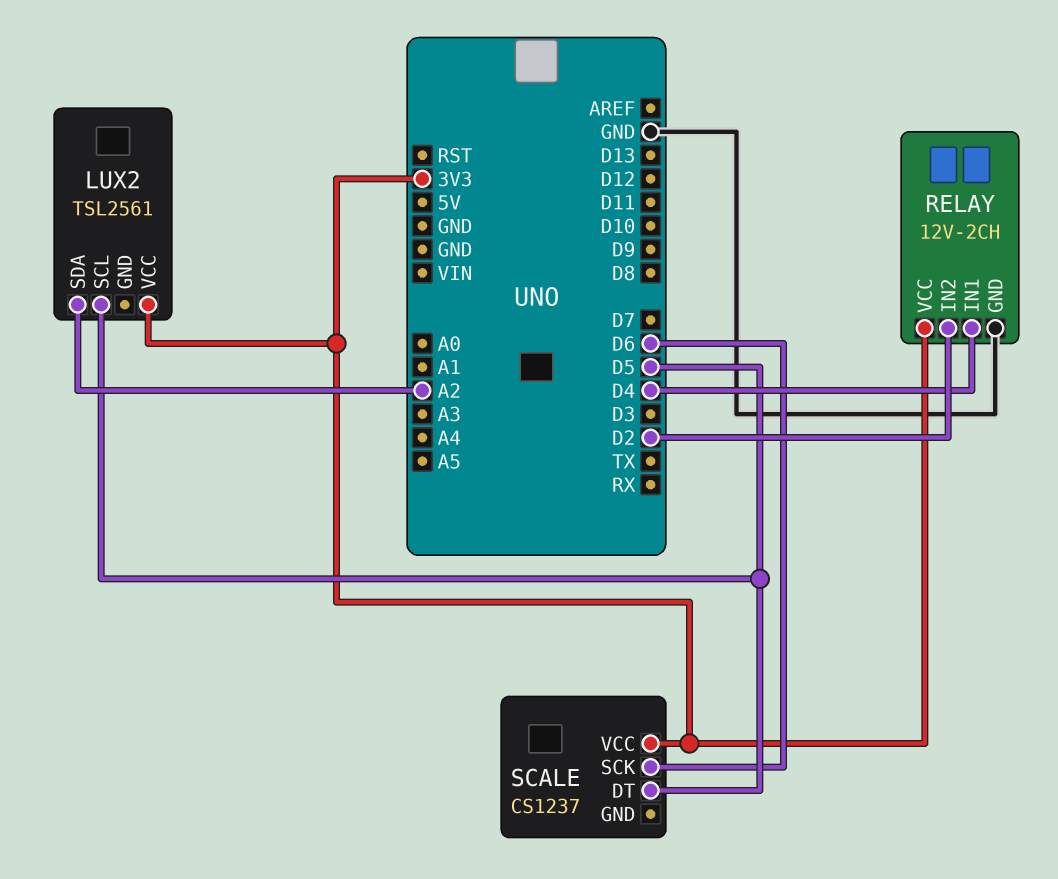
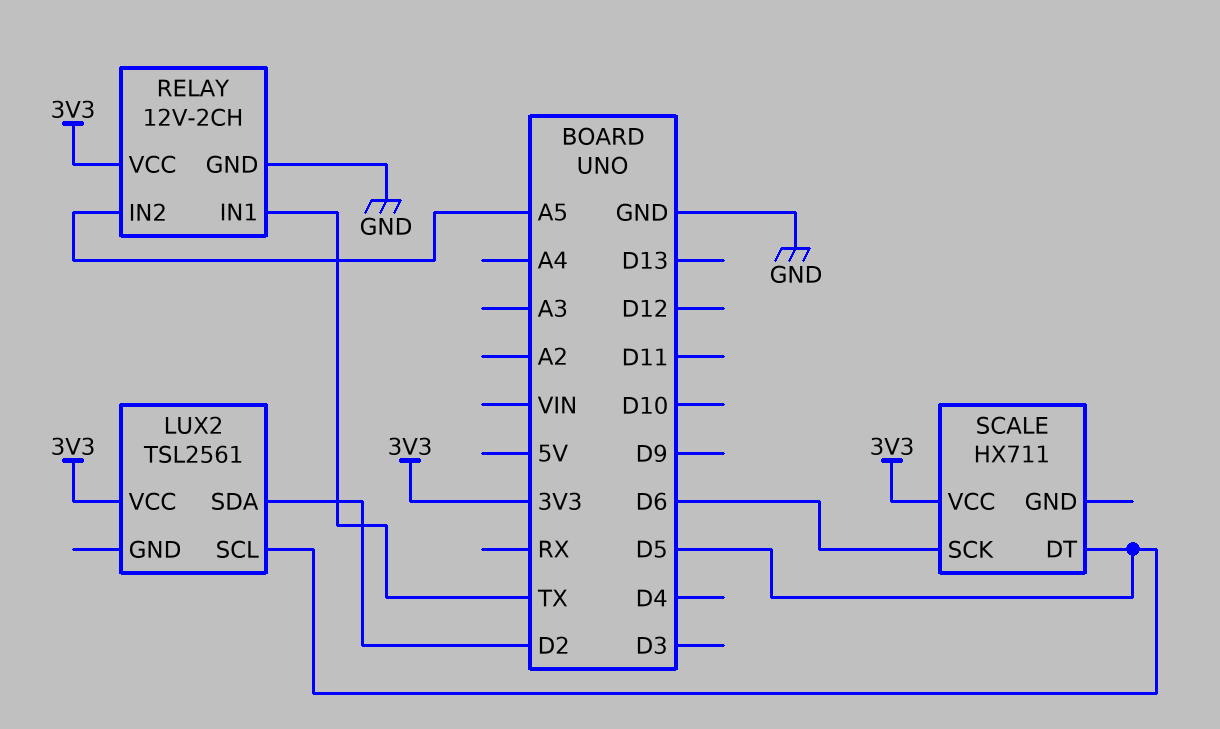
LUX2 pin SDA: A2 -> D2
RELAY pin IN1: D4 -> TX
RELAY pin IN2: D2 -> A5
SCALE: CS1237 -> HX711

